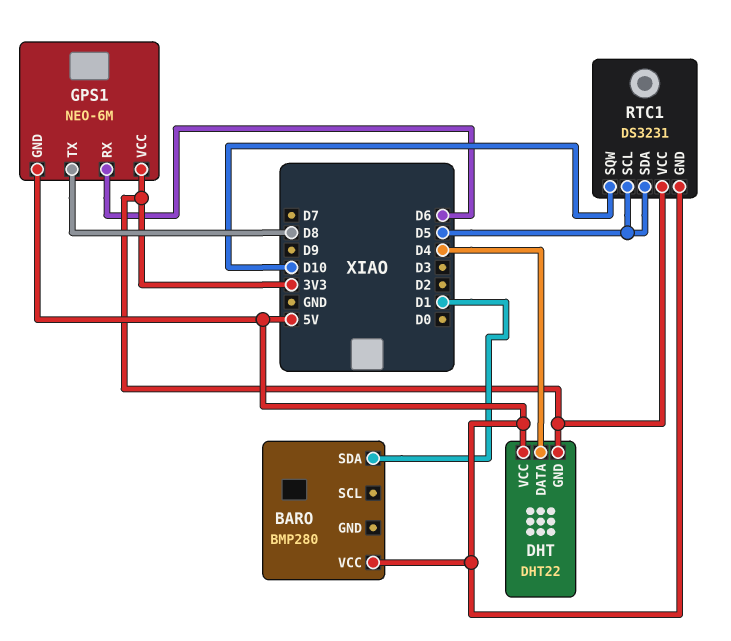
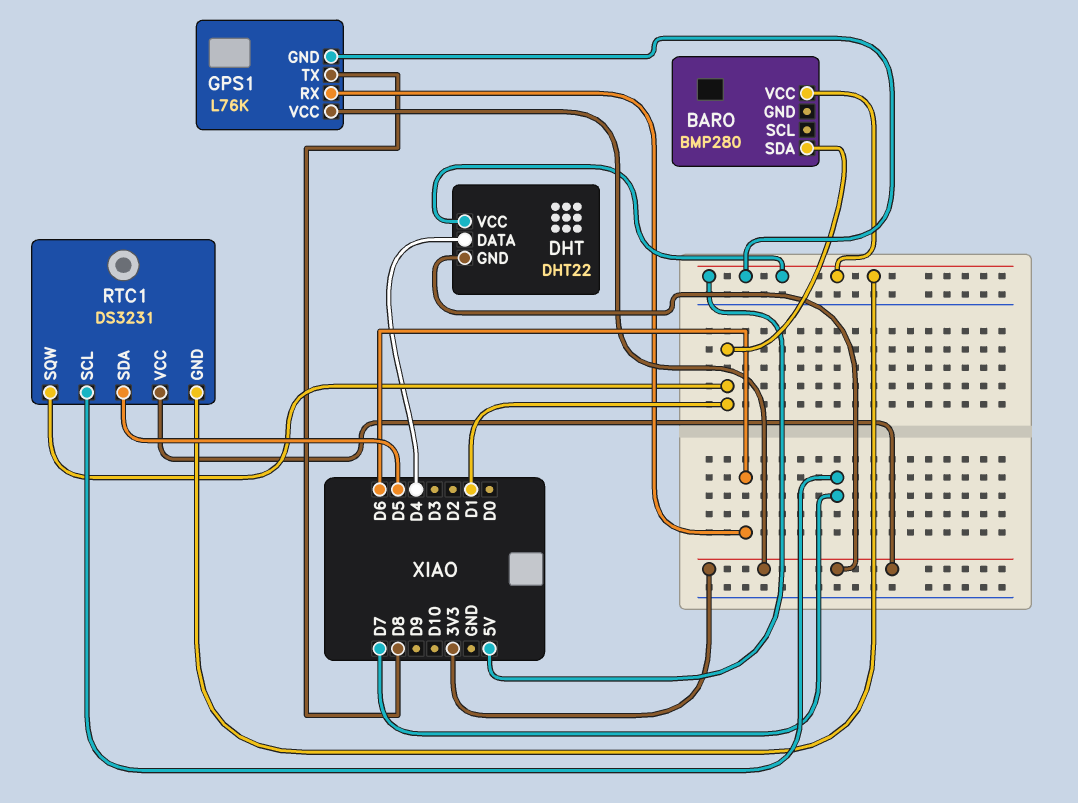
GPS1: NEO-6M -> L76K
RTC1 pin SCL: D5 -> D7
RTC1 pin SQW: D10 -> D1

